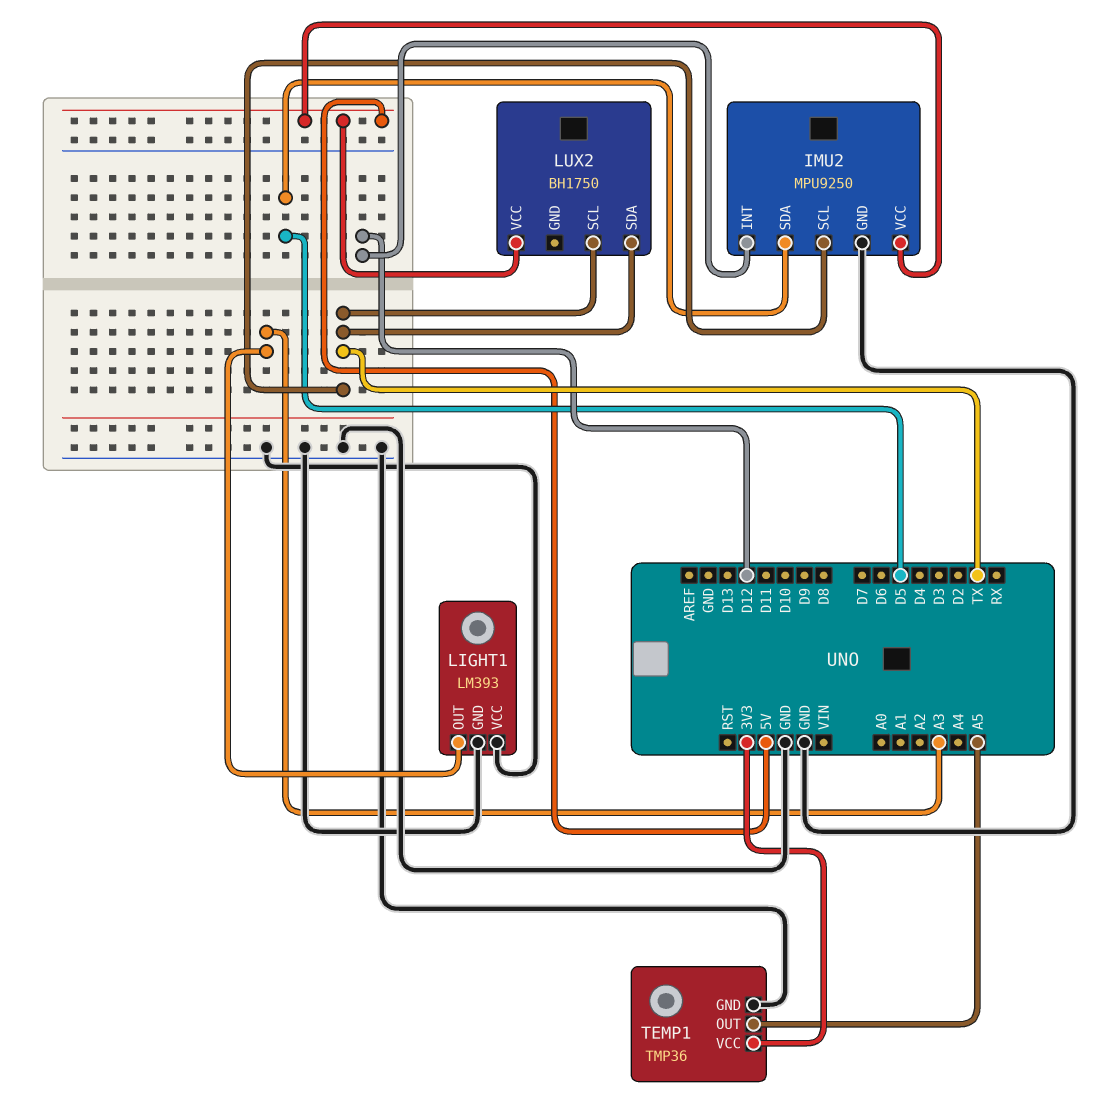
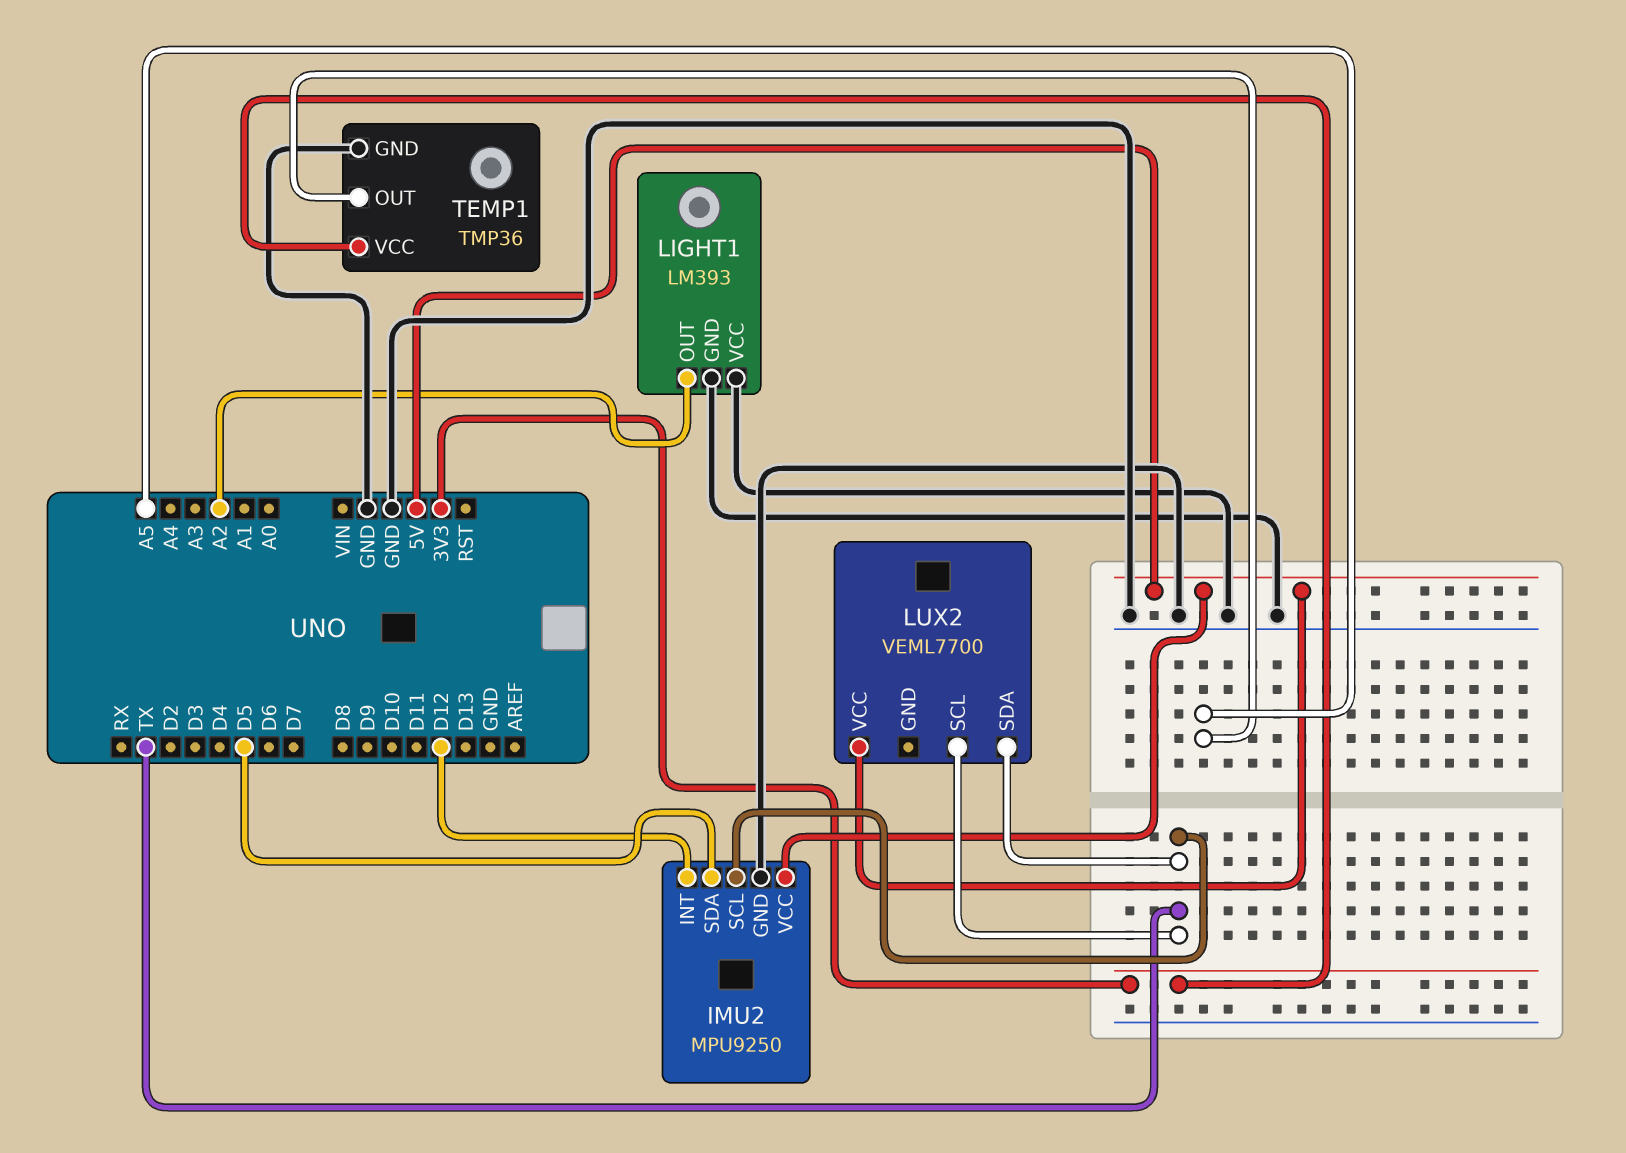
LIGHT1 pin OUT: A3 -> A2
LUX2: BH1750 -> VEML7700

